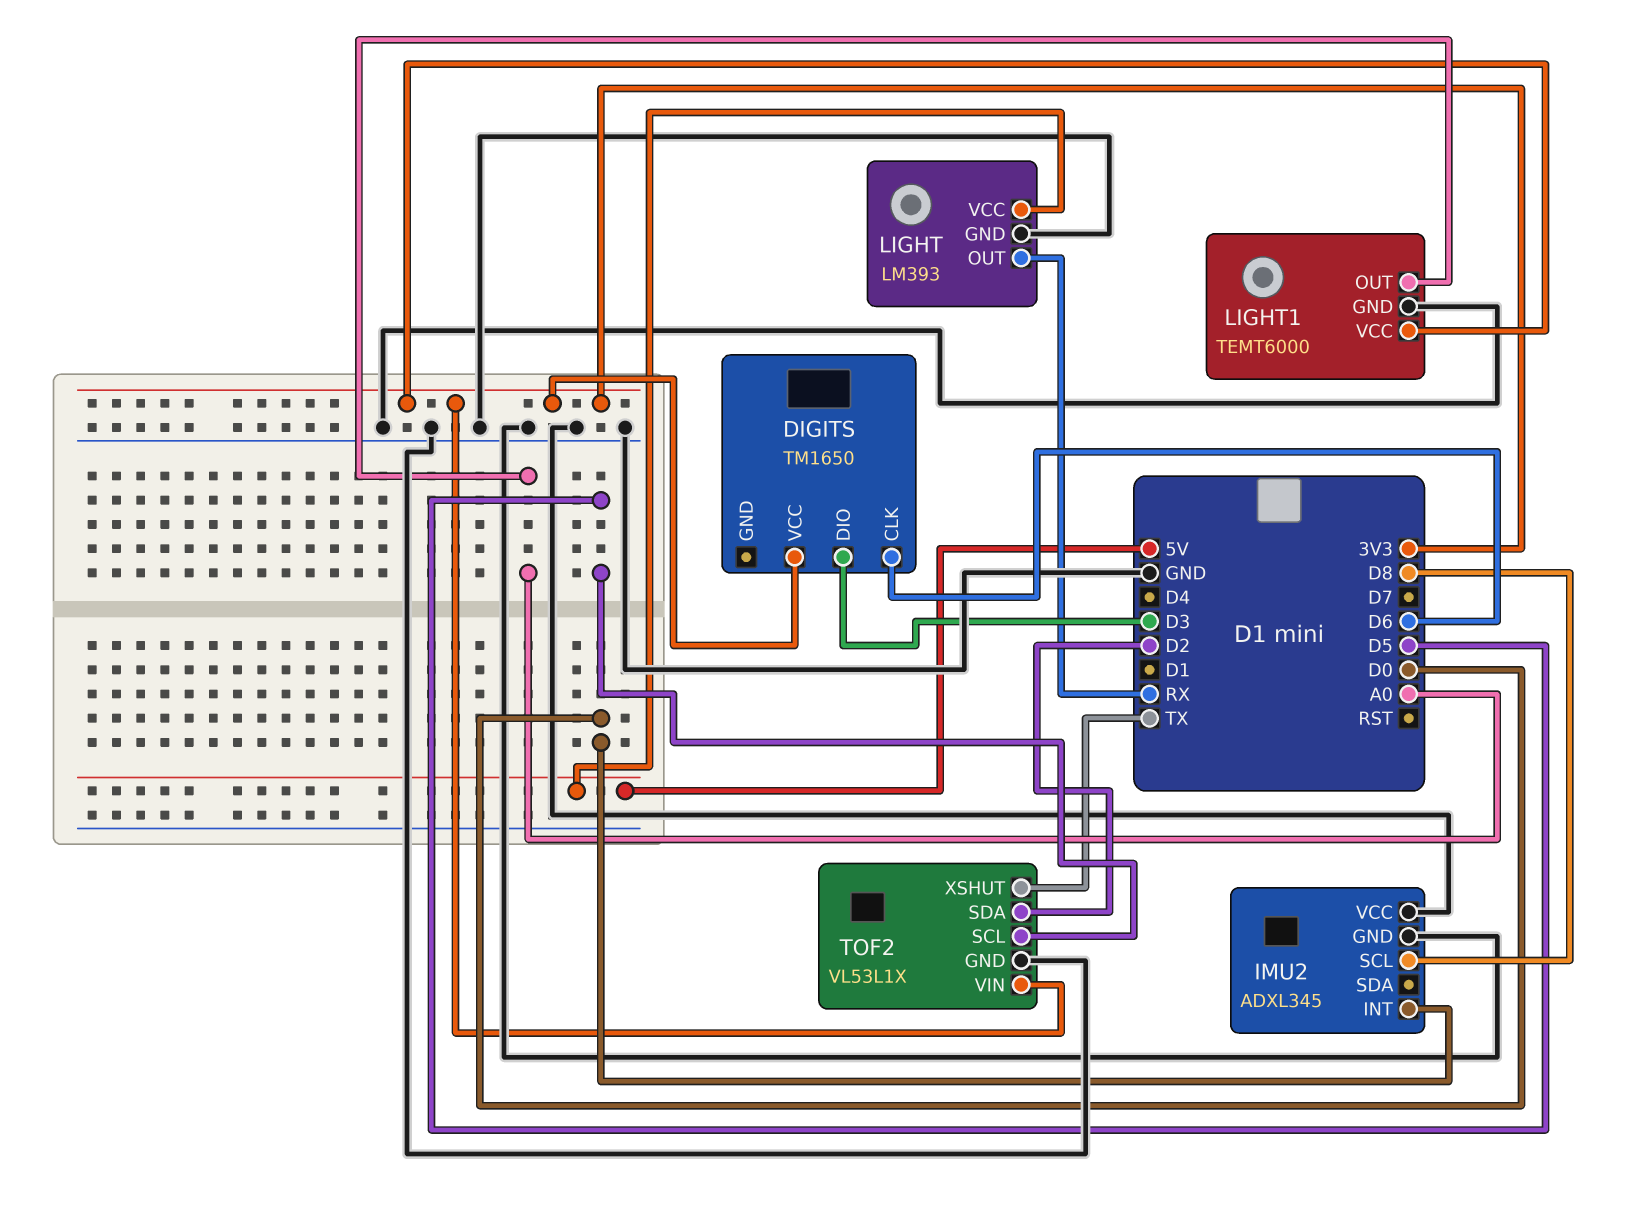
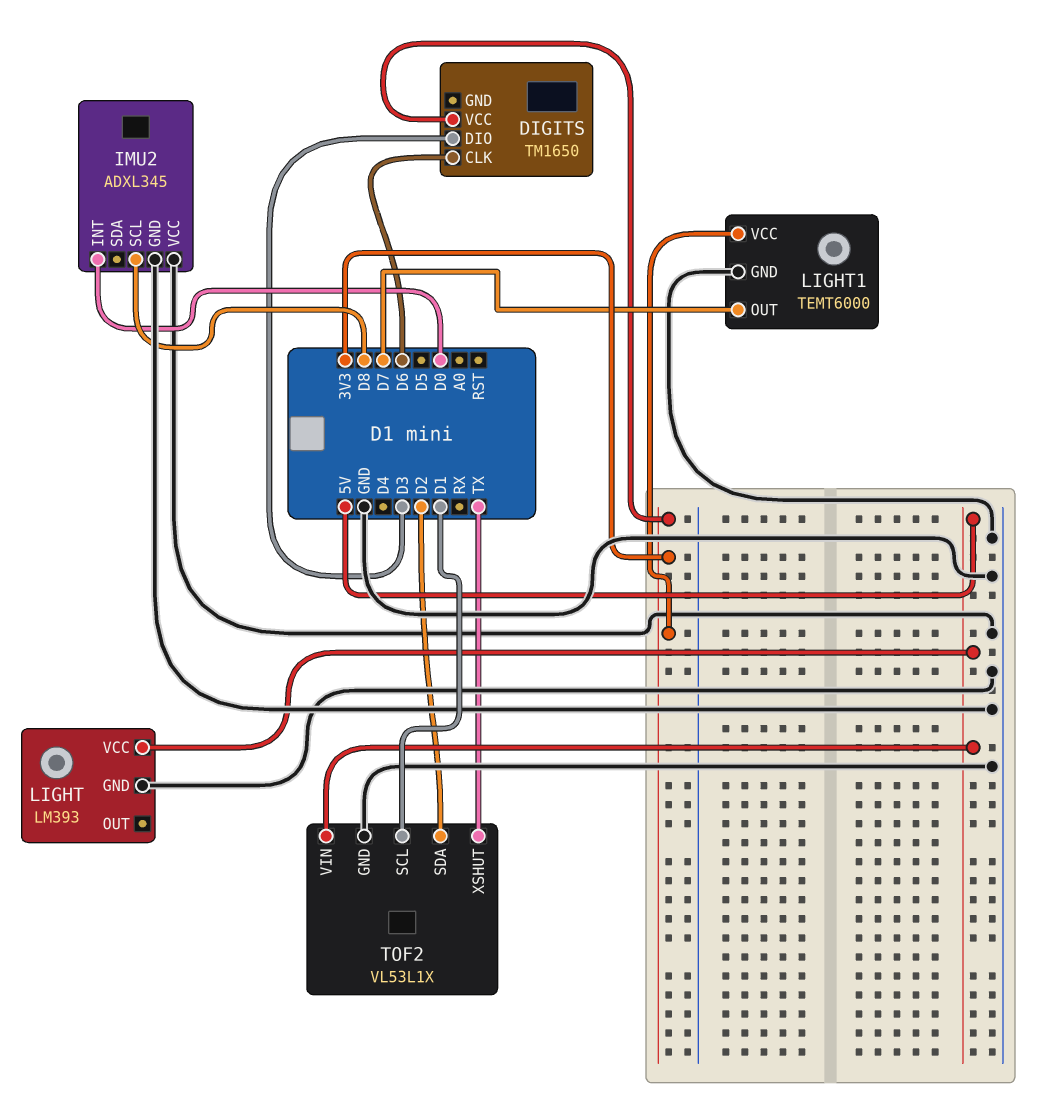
LIGHT pin OUT: RX -> none
LIGHT1 pin OUT: A0 -> D7
TOF2 pin SCL: D5 -> D1
TOF2 pin VIN: 3V3 -> 5V

